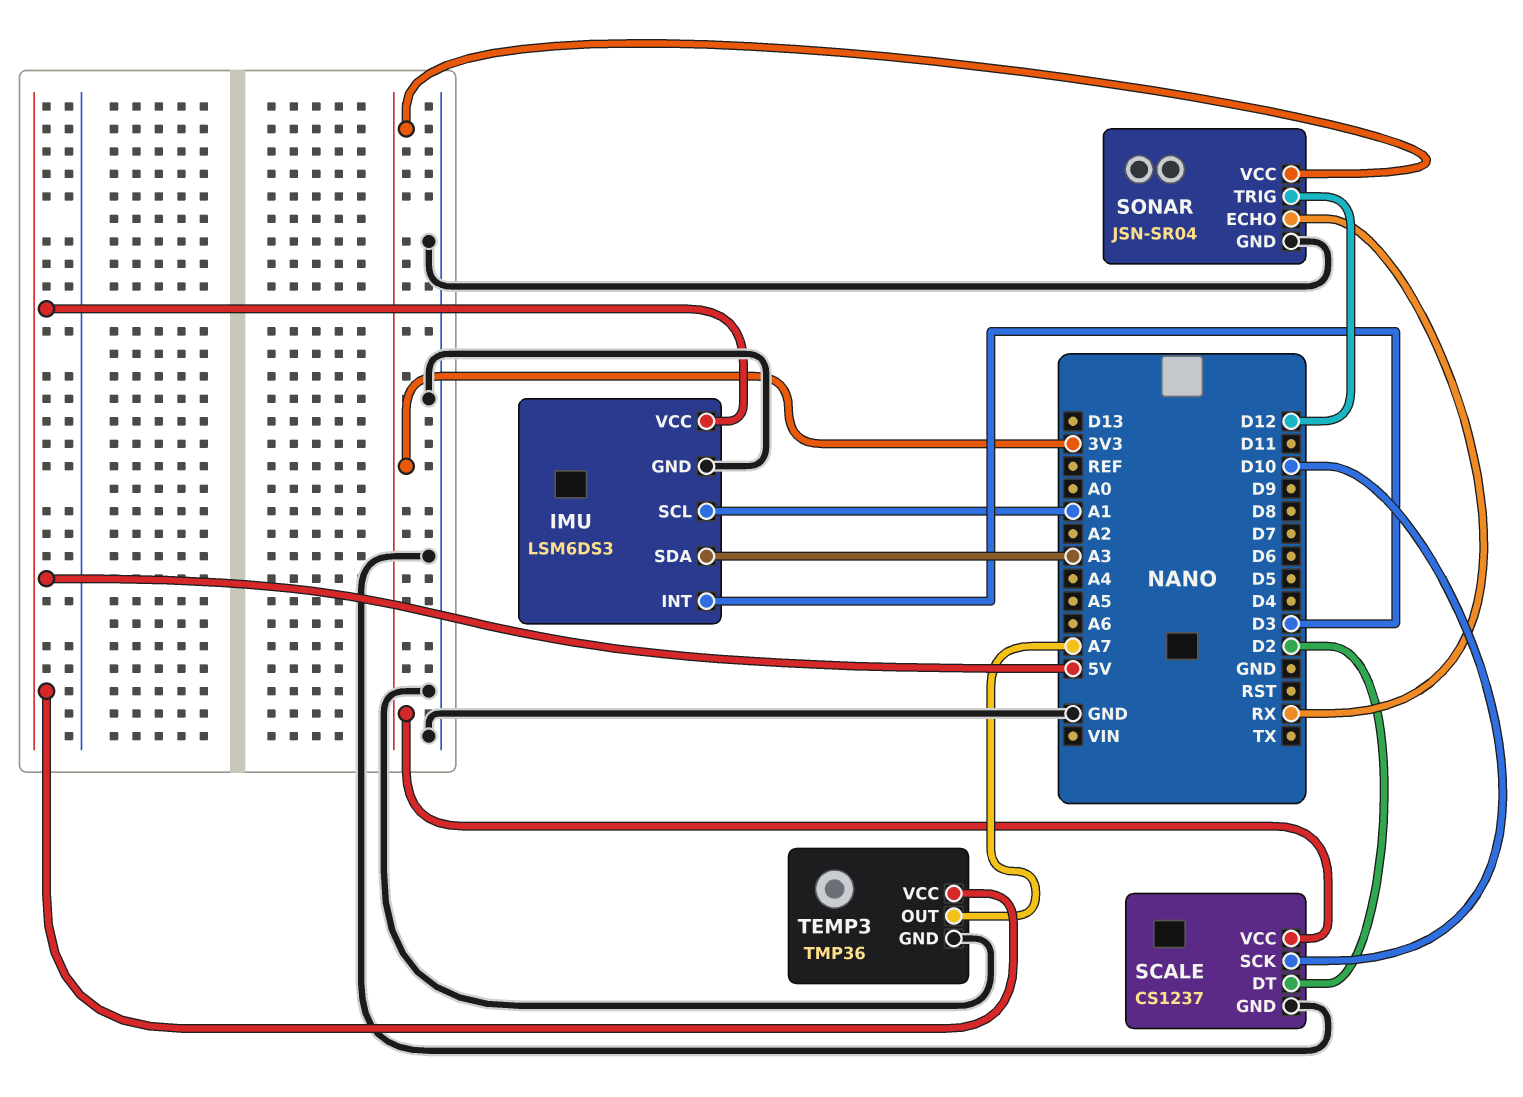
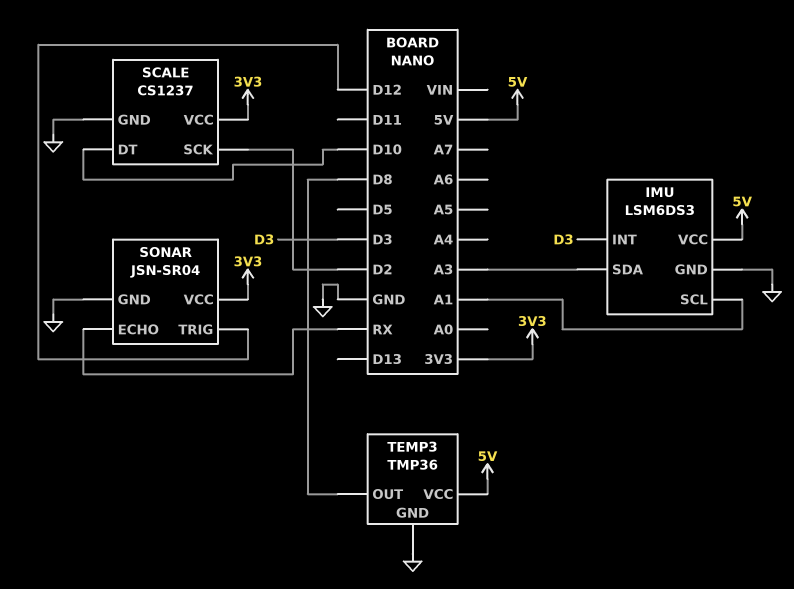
SCALE pin DT: D2 -> D10
SCALE pin SCK: D10 -> D2
TEMP3 pin OUT: A7 -> D8

